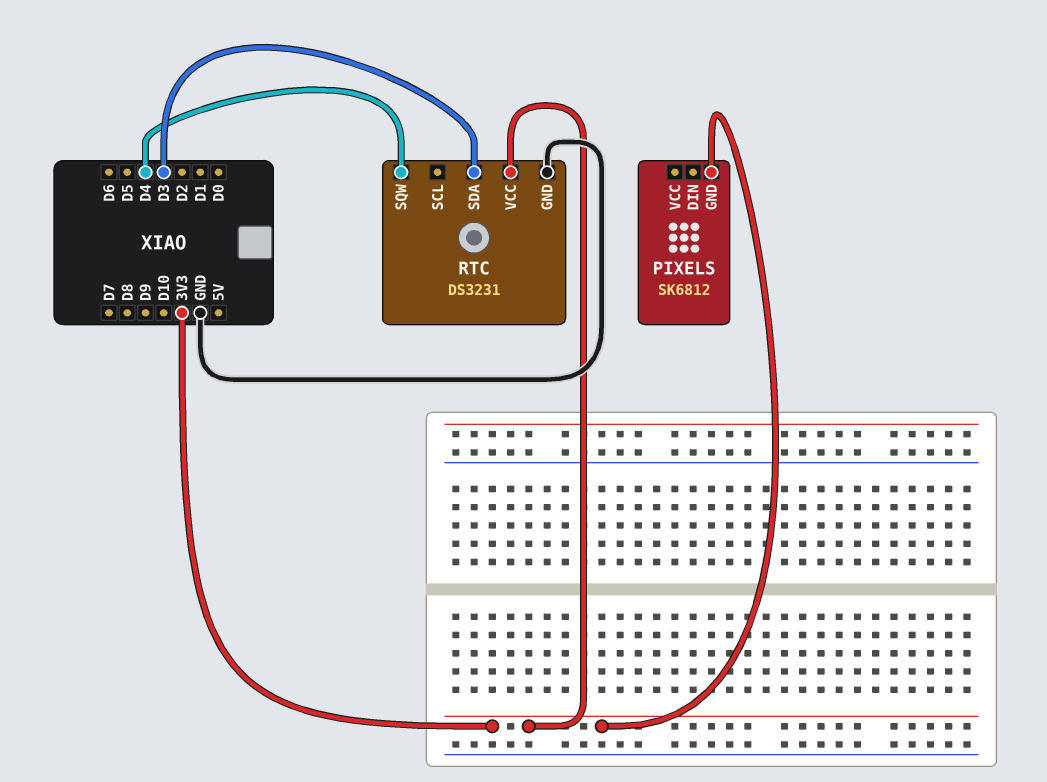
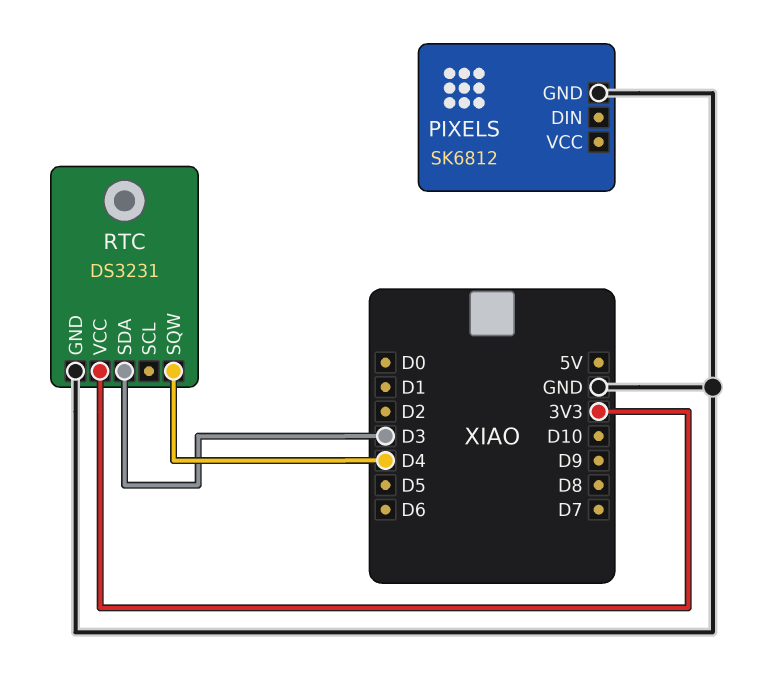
PIXELS pin GND: 3V3 -> GND

